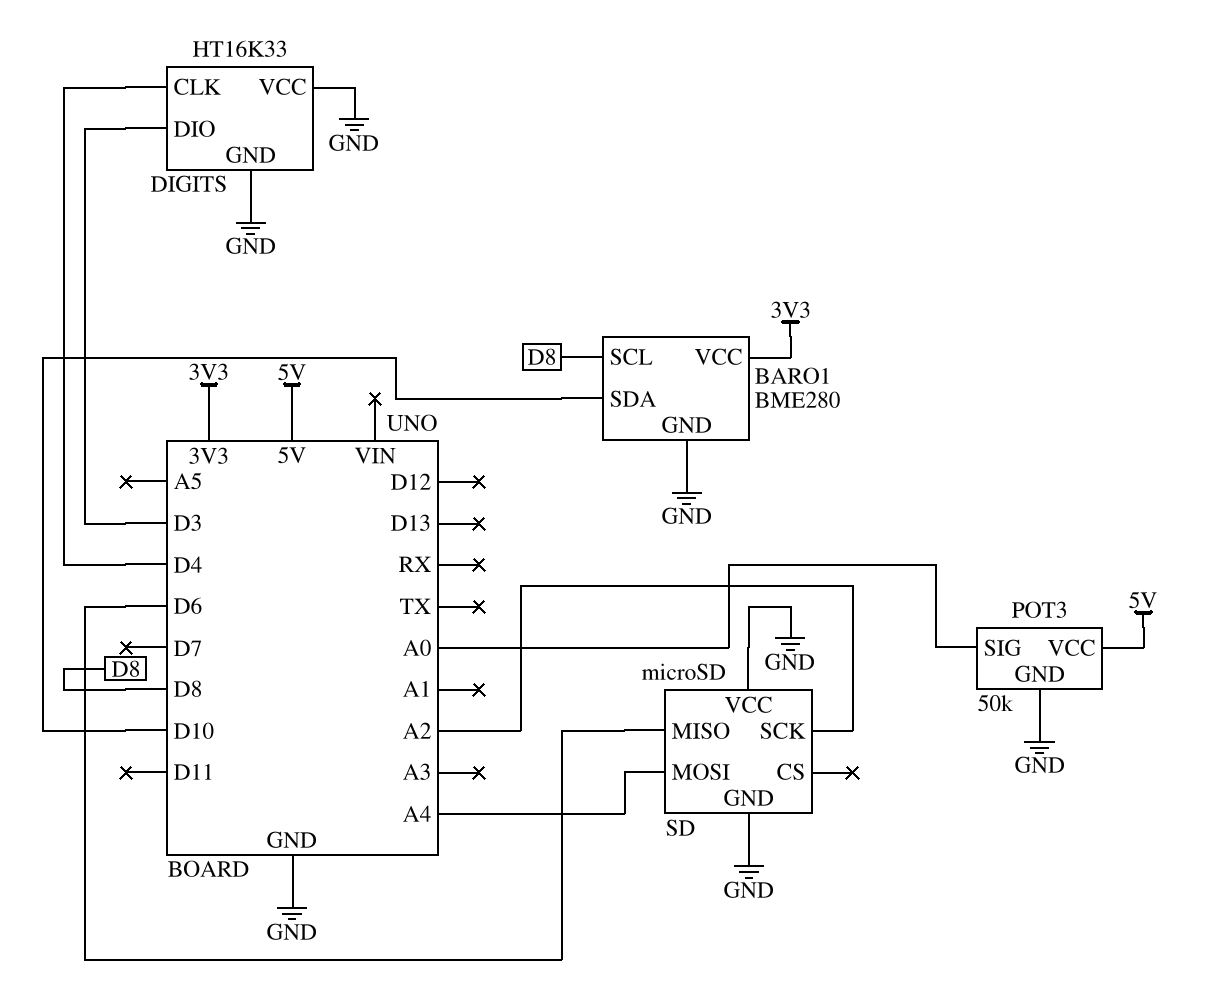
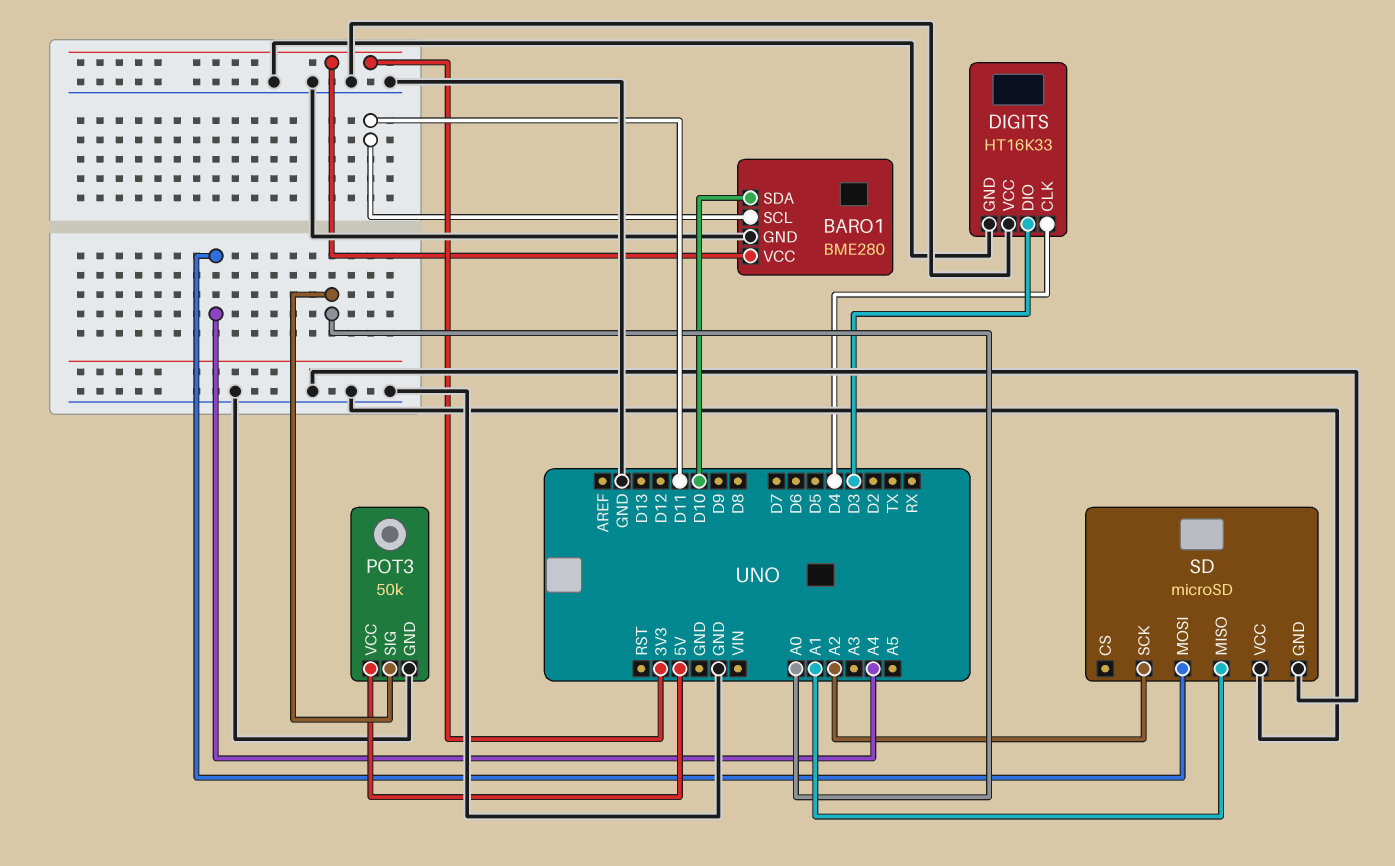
BARO1 pin SCL: D8 -> D11
SD pin MISO: D6 -> A1

